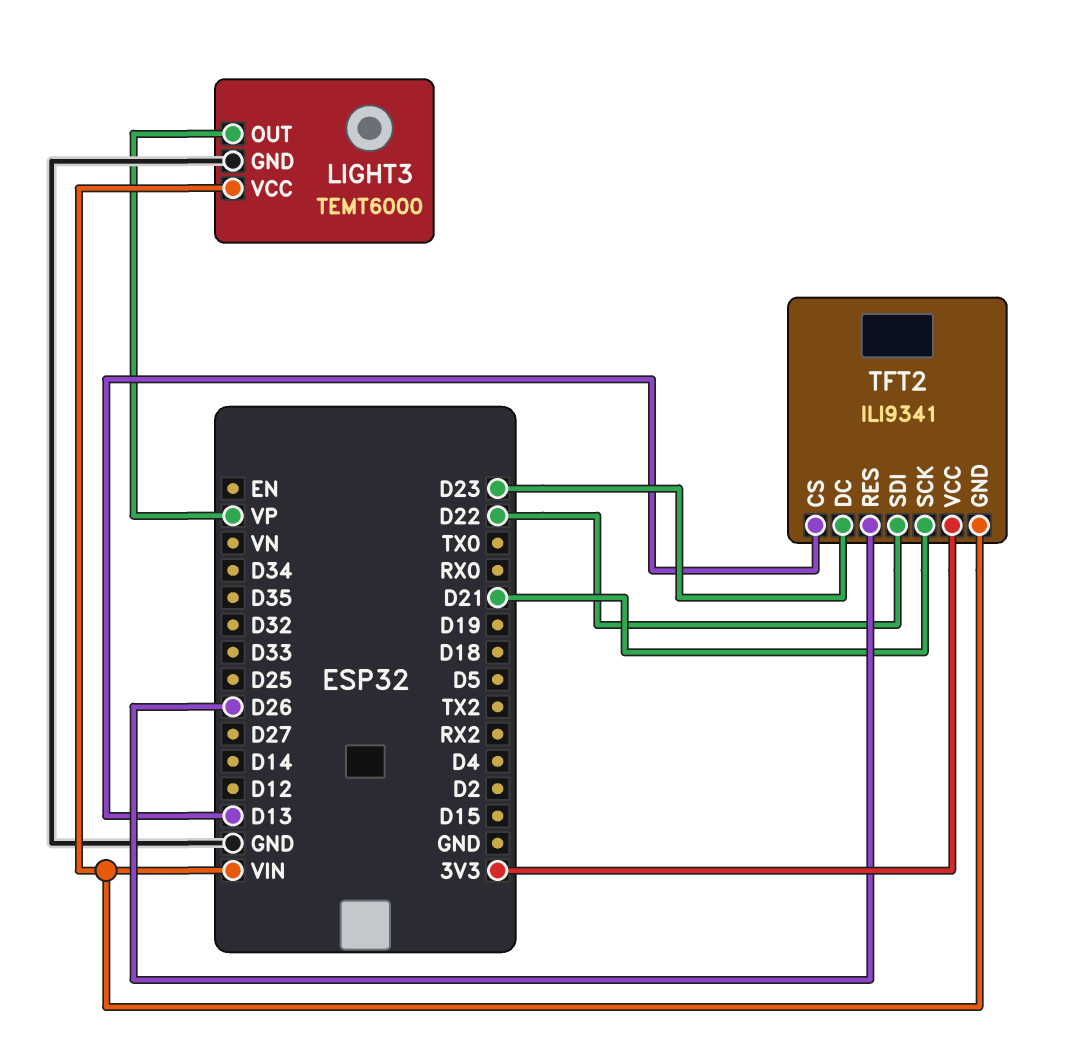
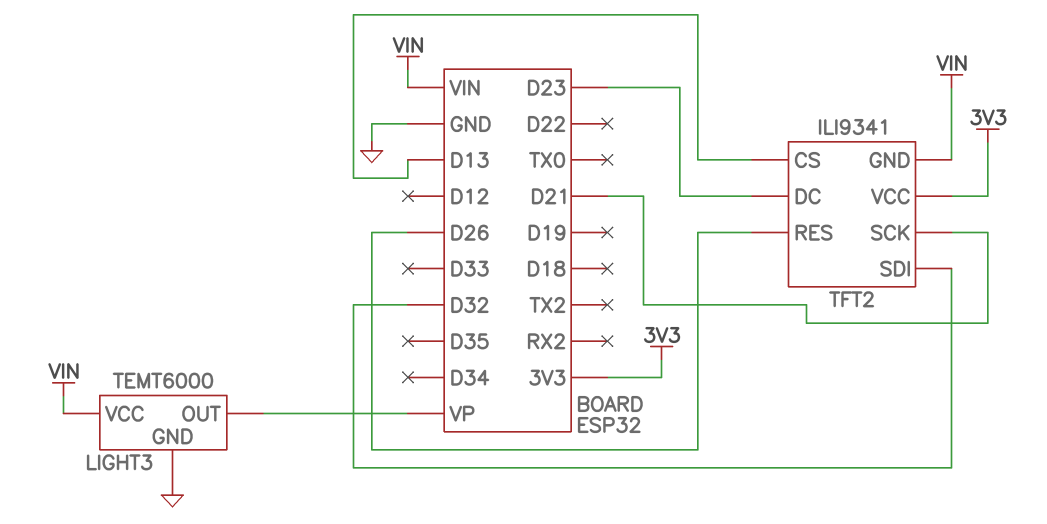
TFT2 pin SDI: D22 -> D32

